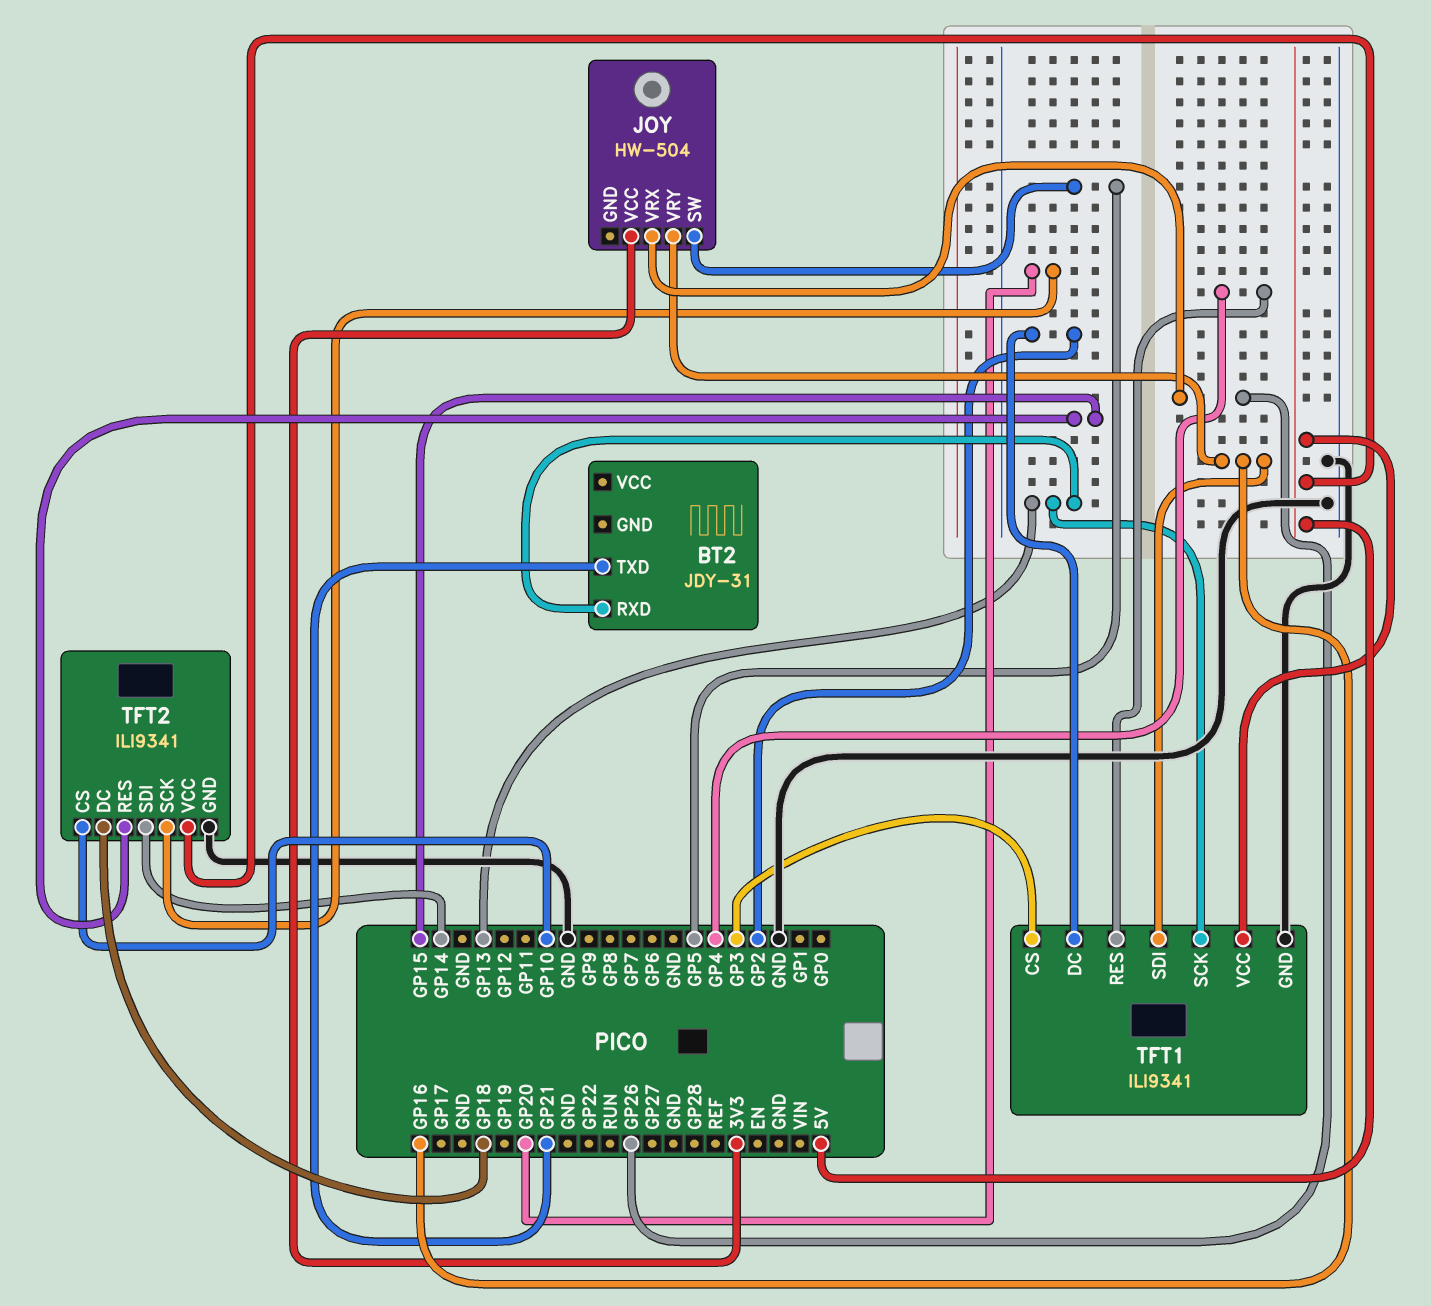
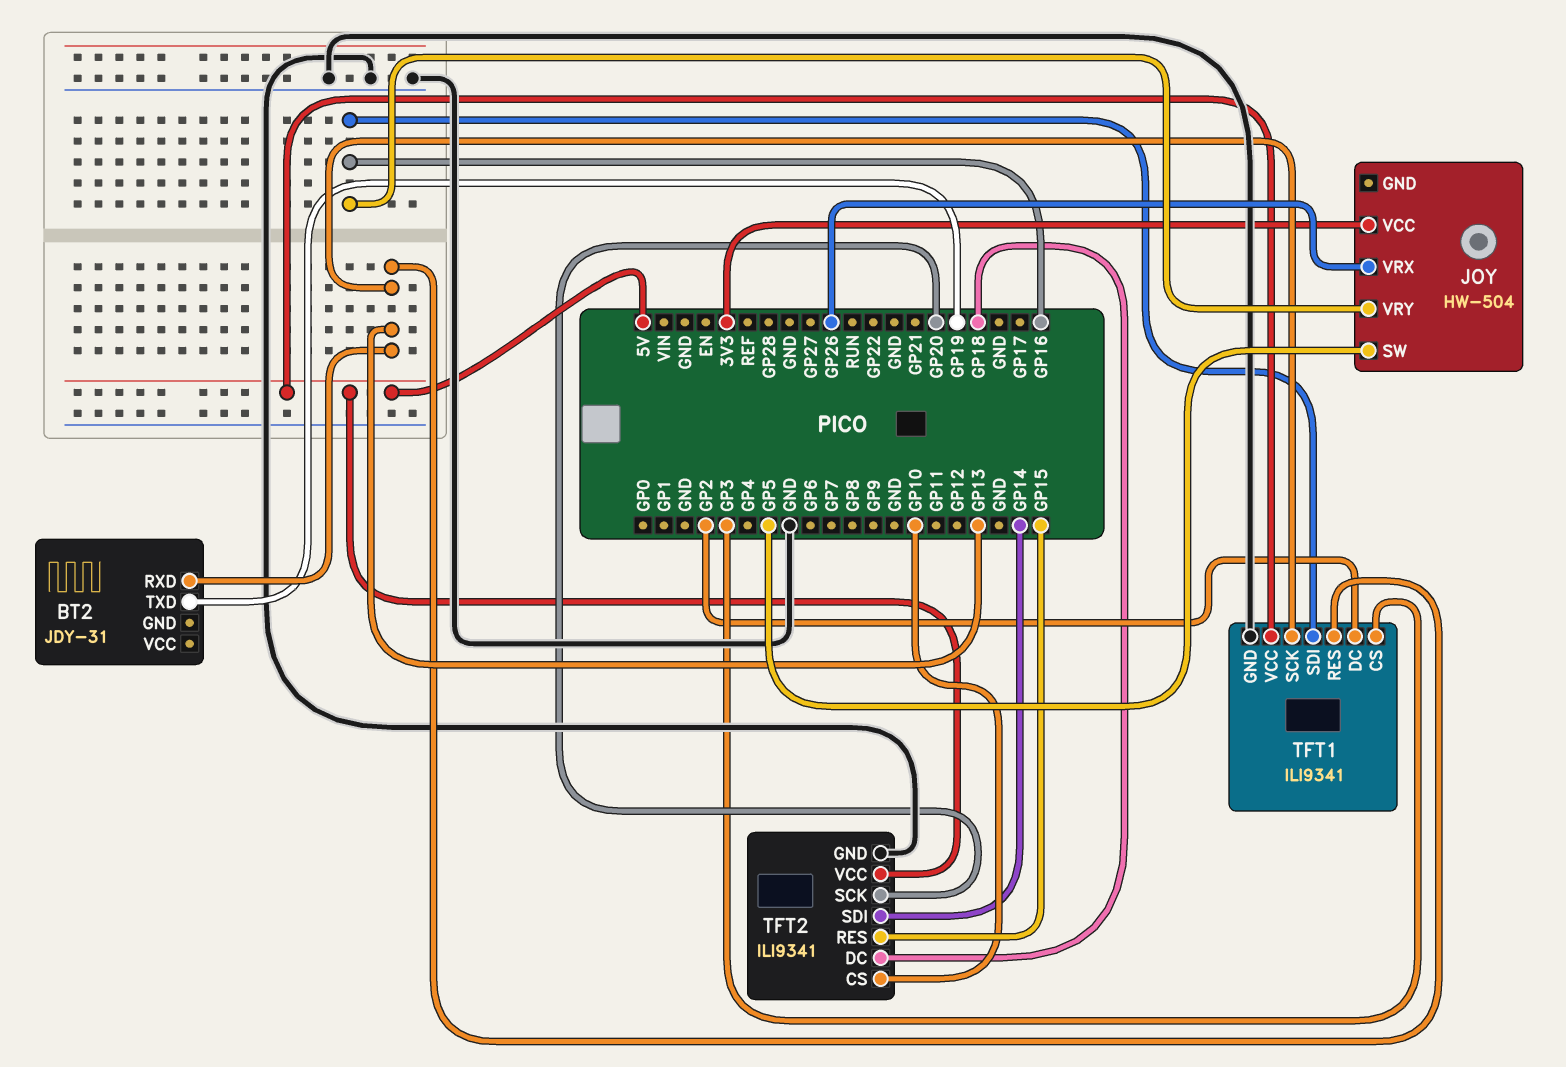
BT2 pin TXD: GP21 -> GP19
TFT1 pin RES: GP4 -> GP13

